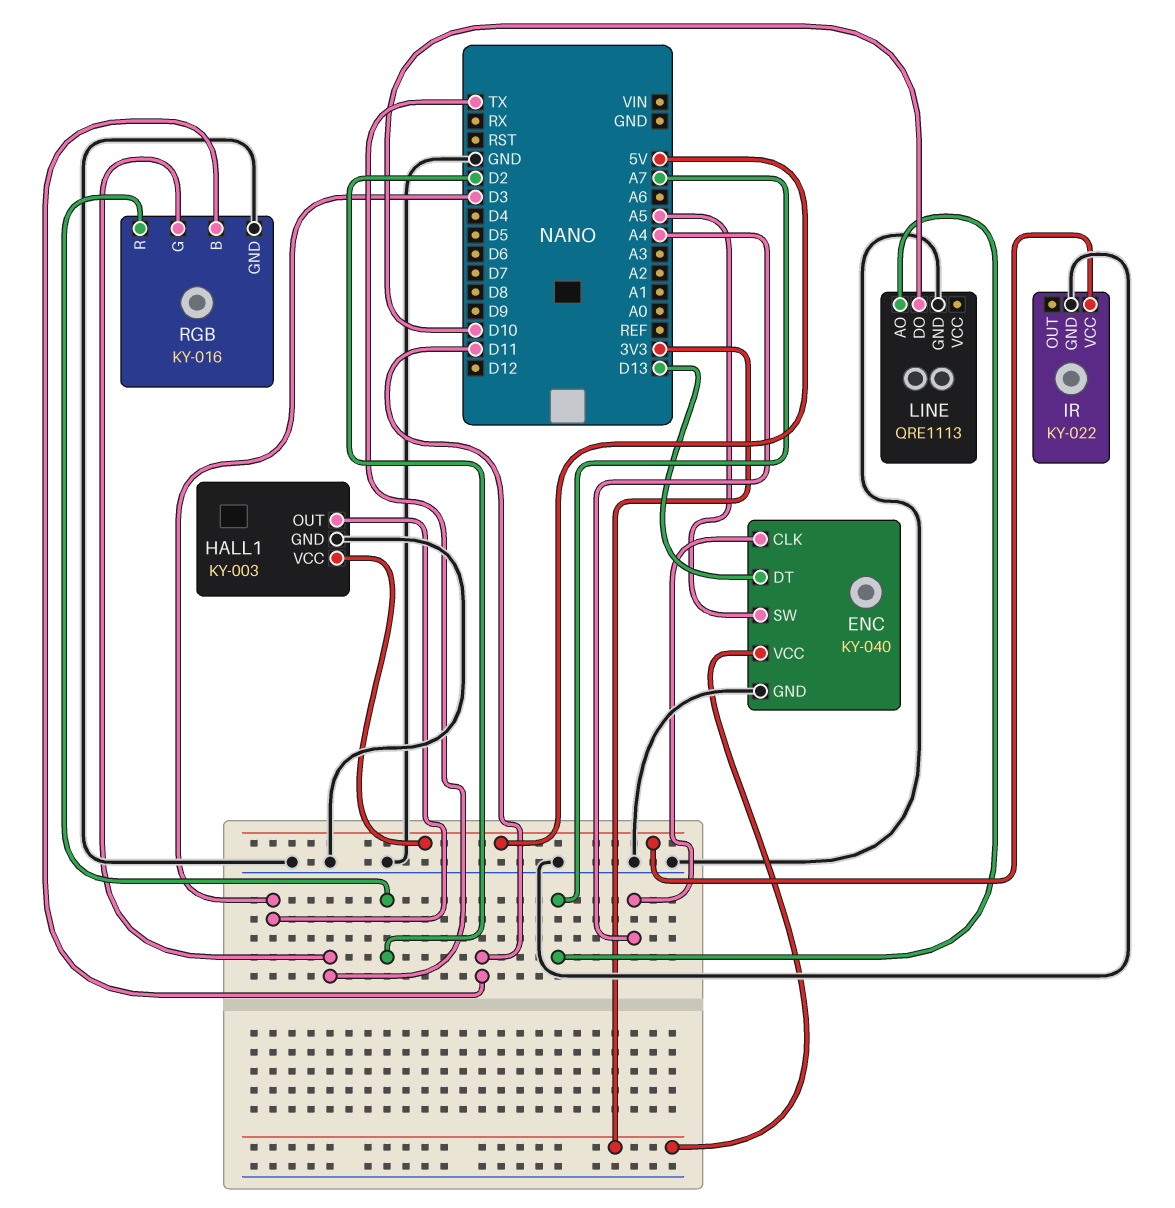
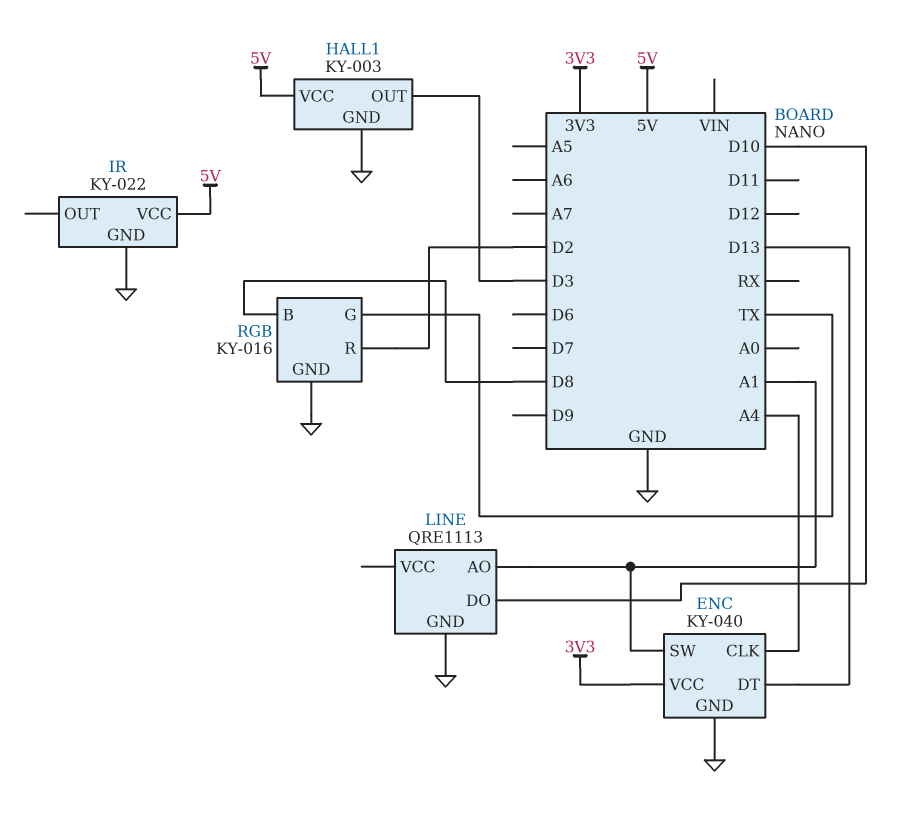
ENC pin SW: A5 -> A1
LINE pin AO: A7 -> A1
RGB pin B: D11 -> D8

